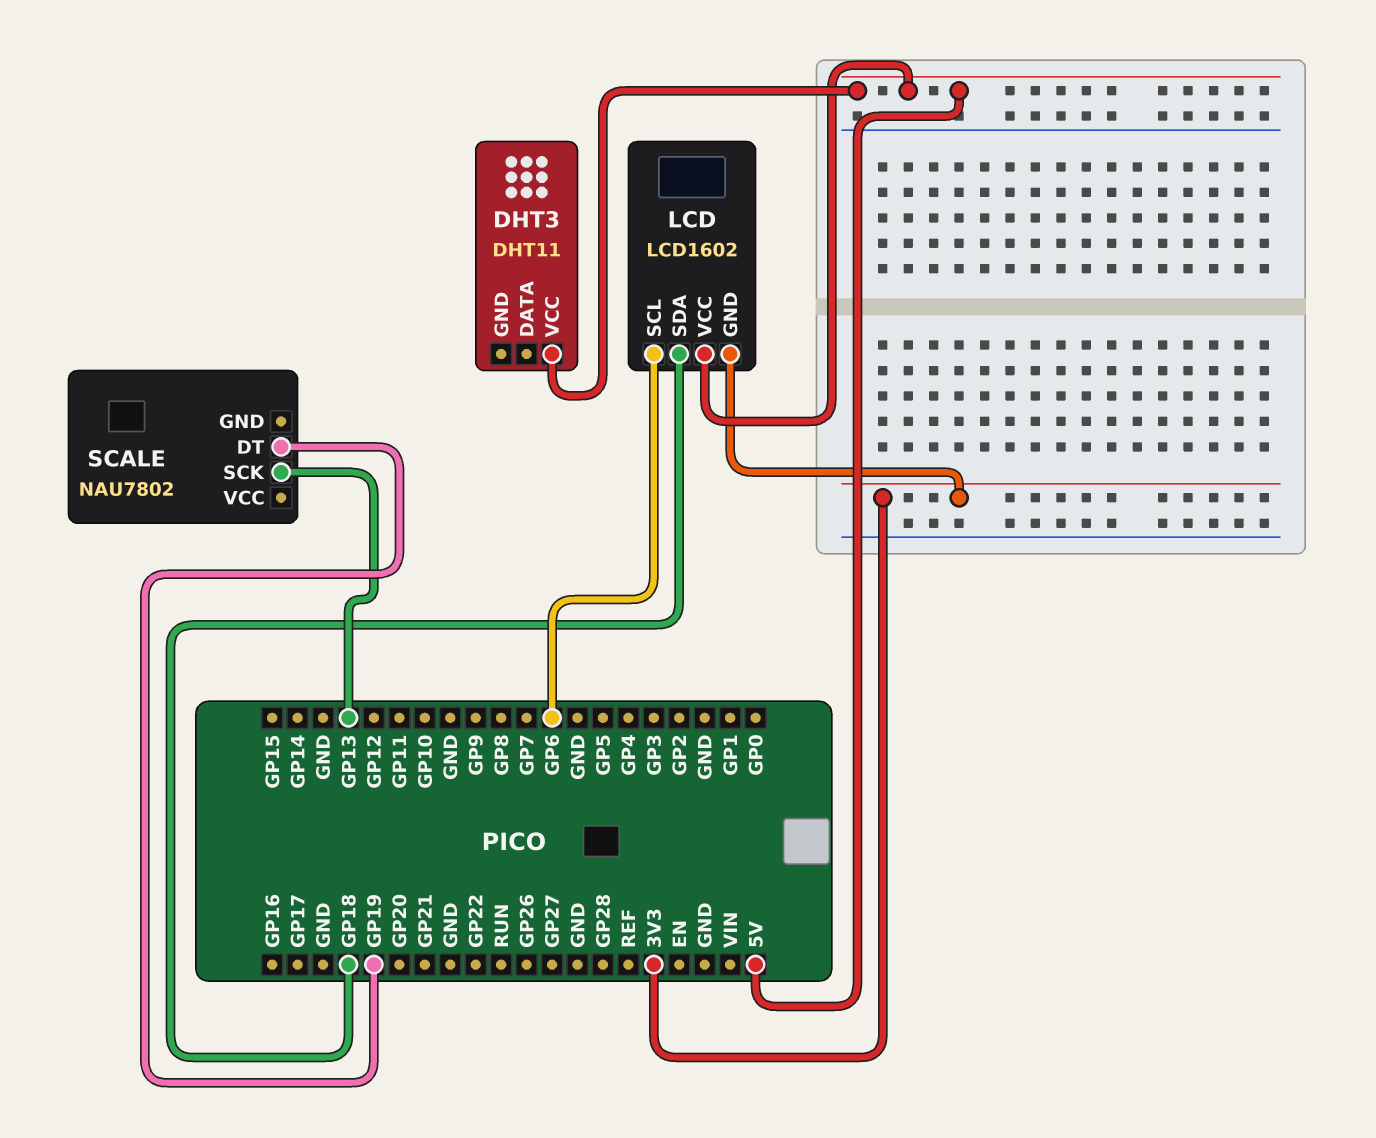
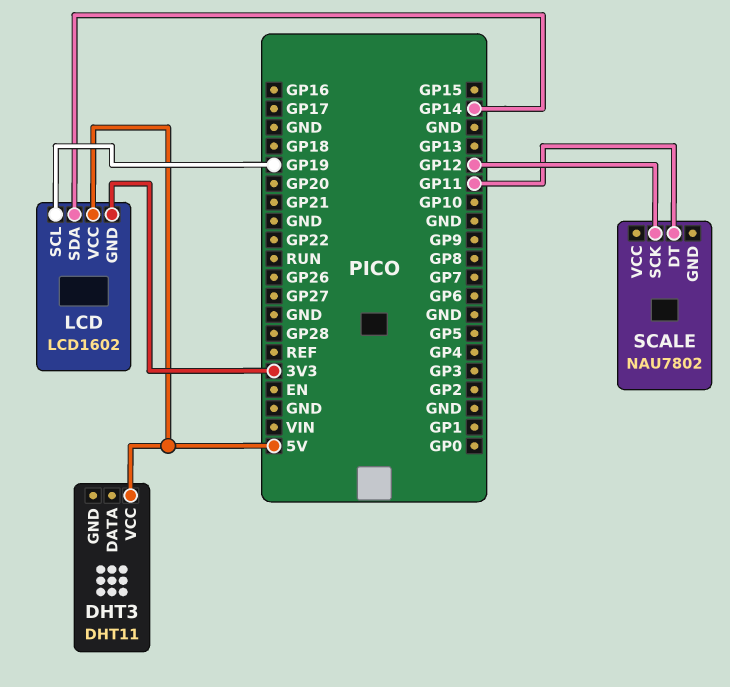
LCD pin SCL: GP6 -> GP19
LCD pin SDA: GP18 -> GP14
SCALE pin DT: GP19 -> GP11
SCALE pin SCK: GP13 -> GP12

